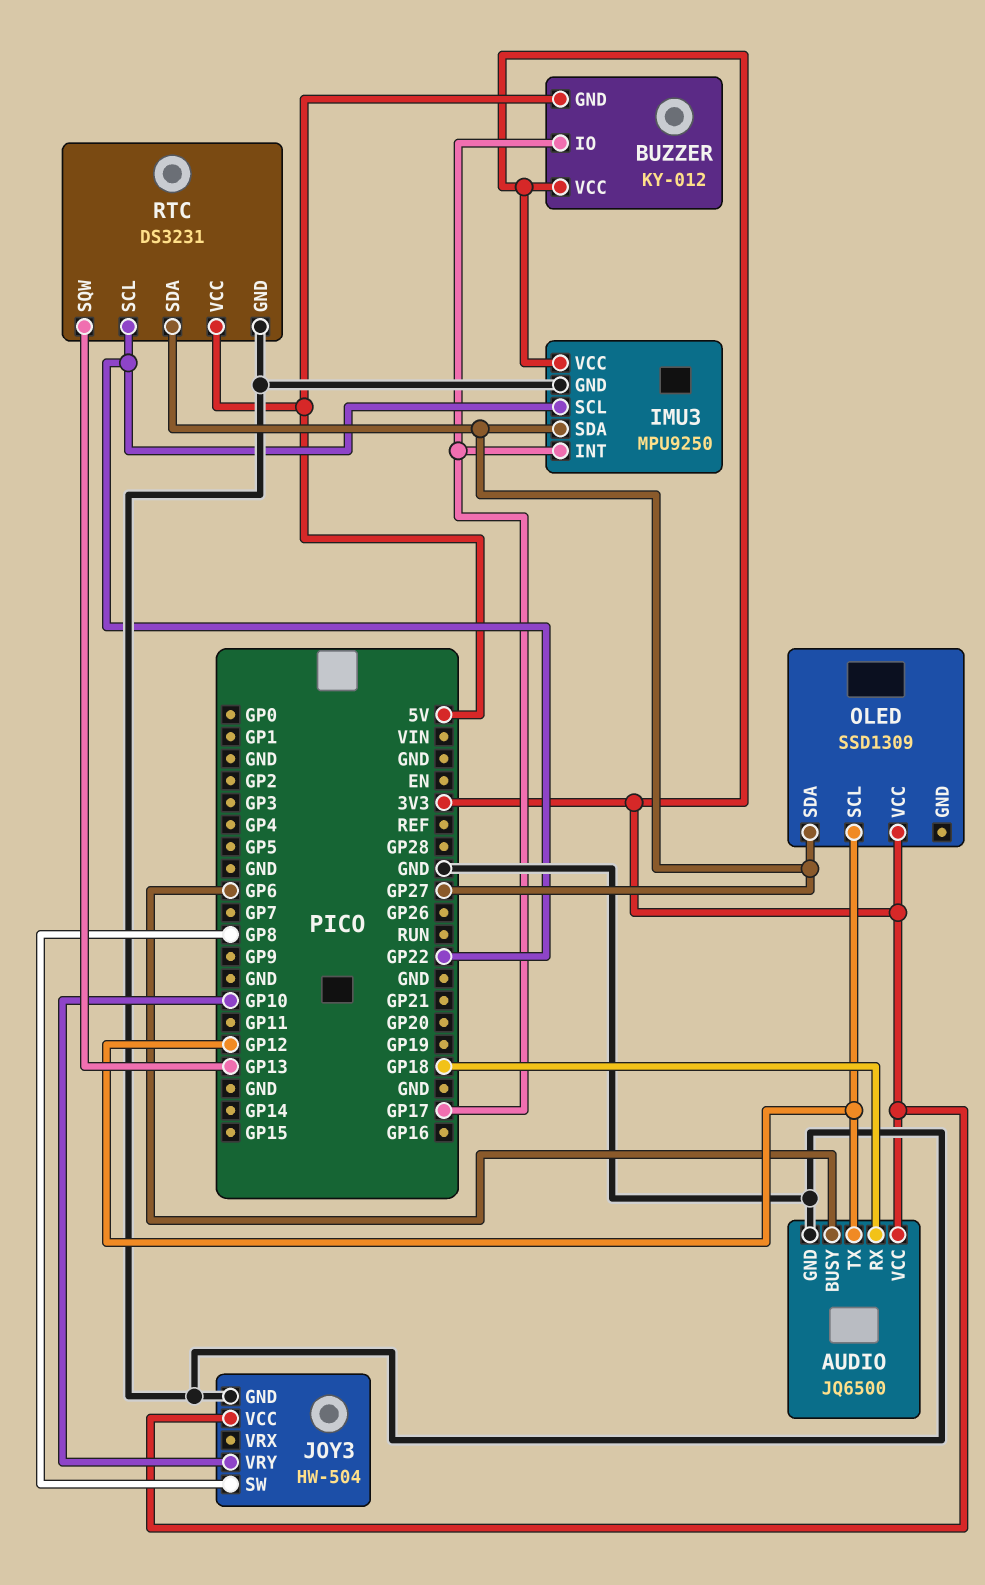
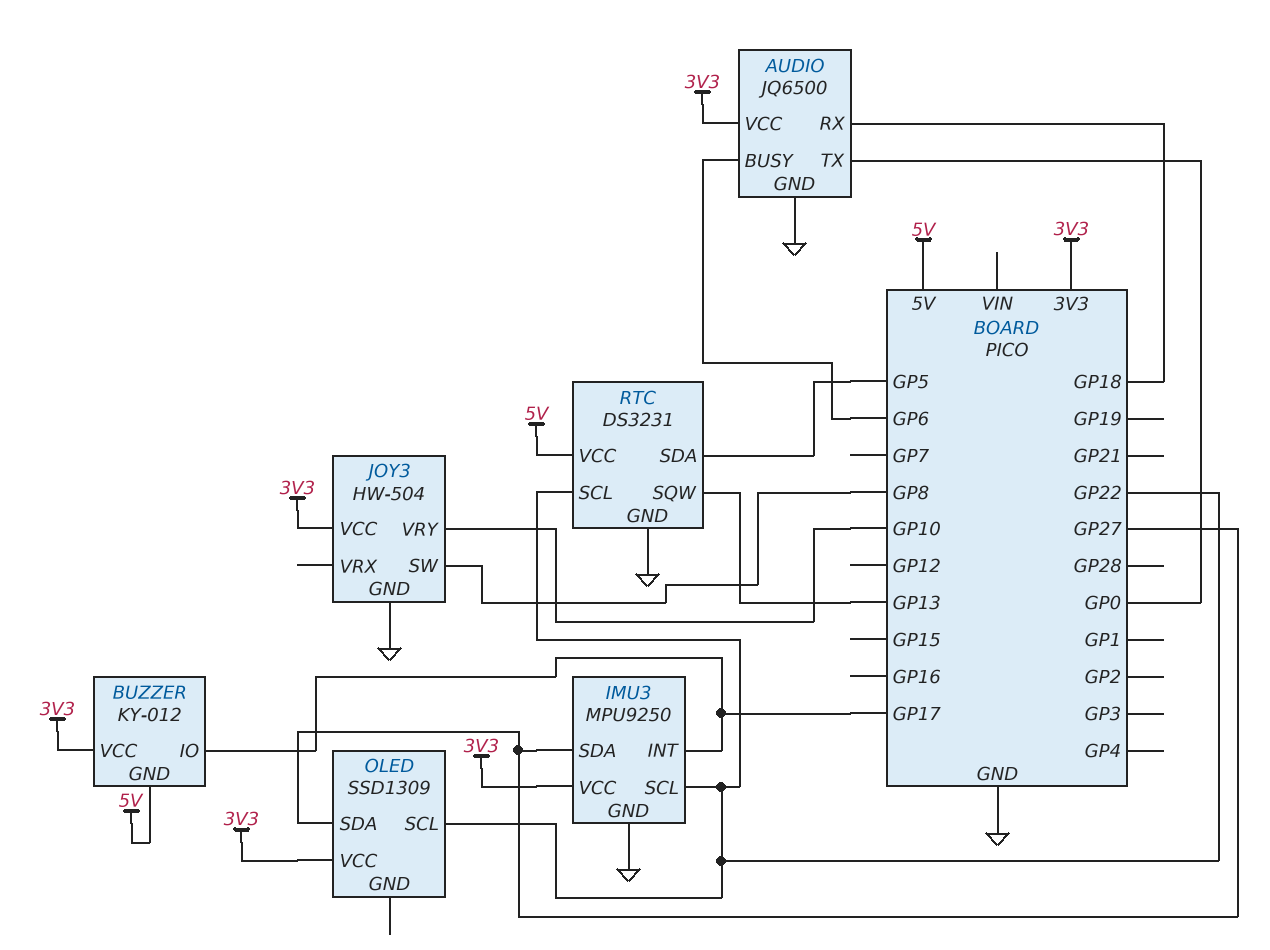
AUDIO pin TX: GP12 -> GP0
OLED pin SCL: GP12 -> GP22
RTC pin SDA: GP27 -> GP5

